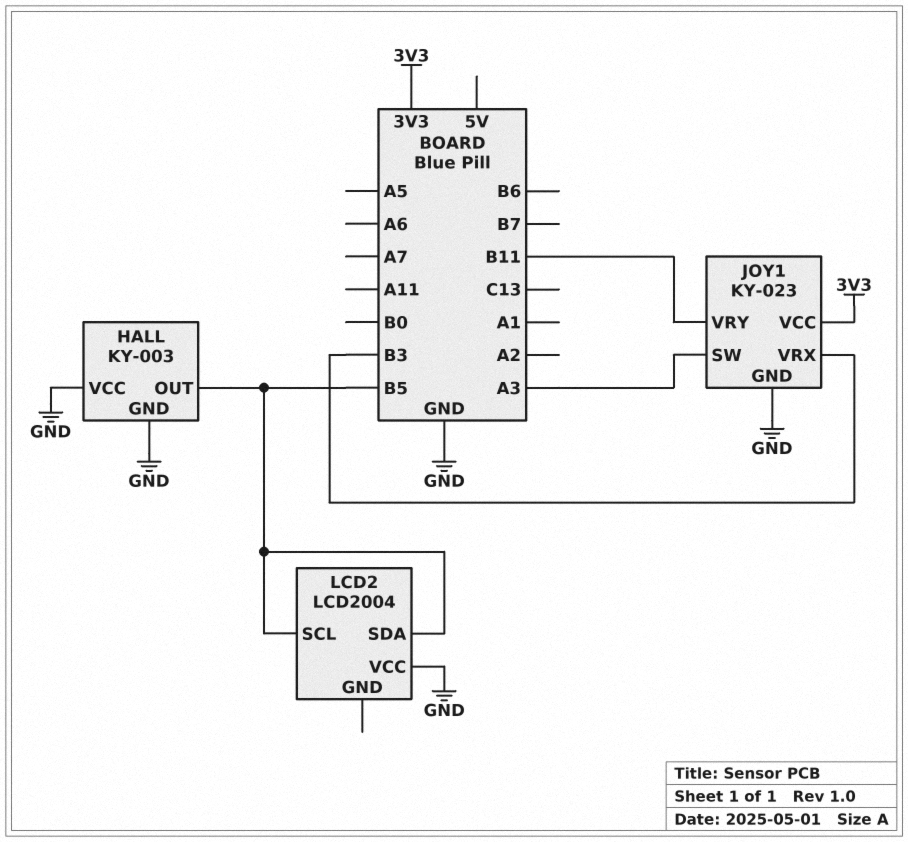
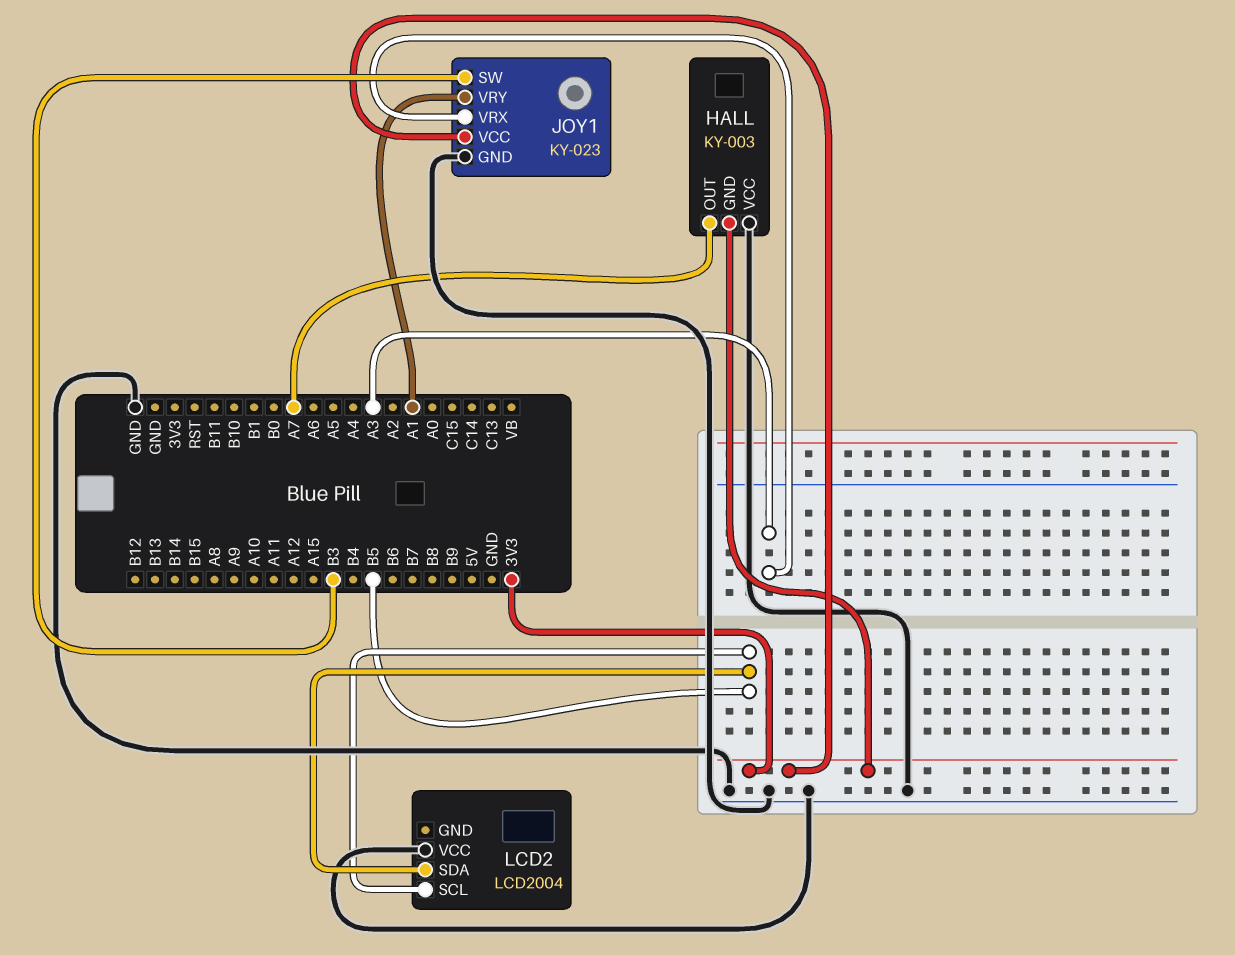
HALL pin GND: GND -> 3V3
HALL pin OUT: B5 -> A7
JOY1 pin SW: A3 -> B3
JOY1 pin VRX: B3 -> A3
JOY1 pin VRY: B11 -> A1

